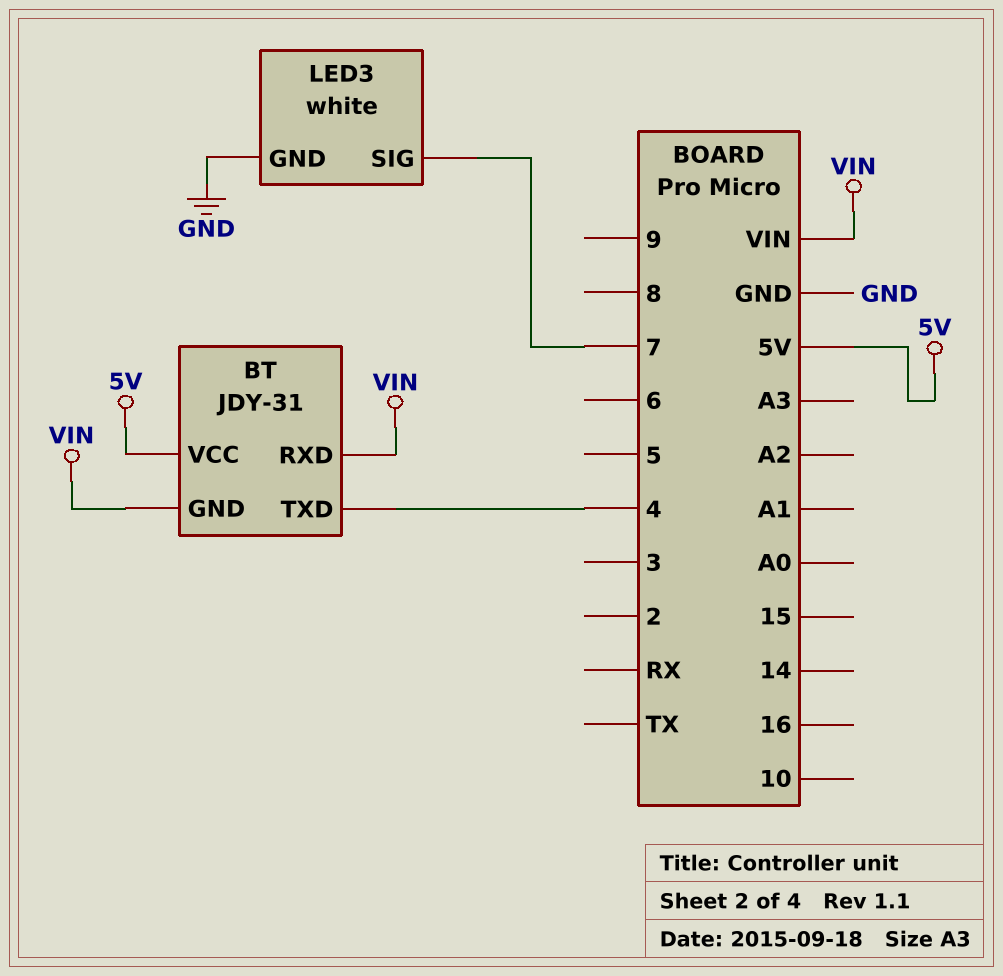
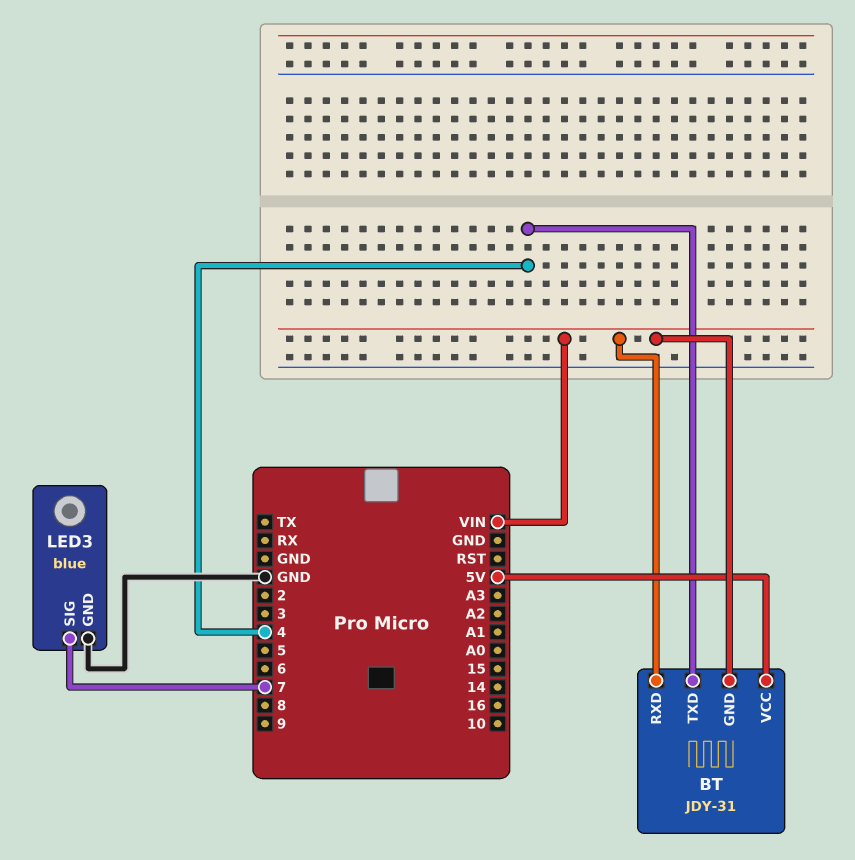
LED3: white -> blue

